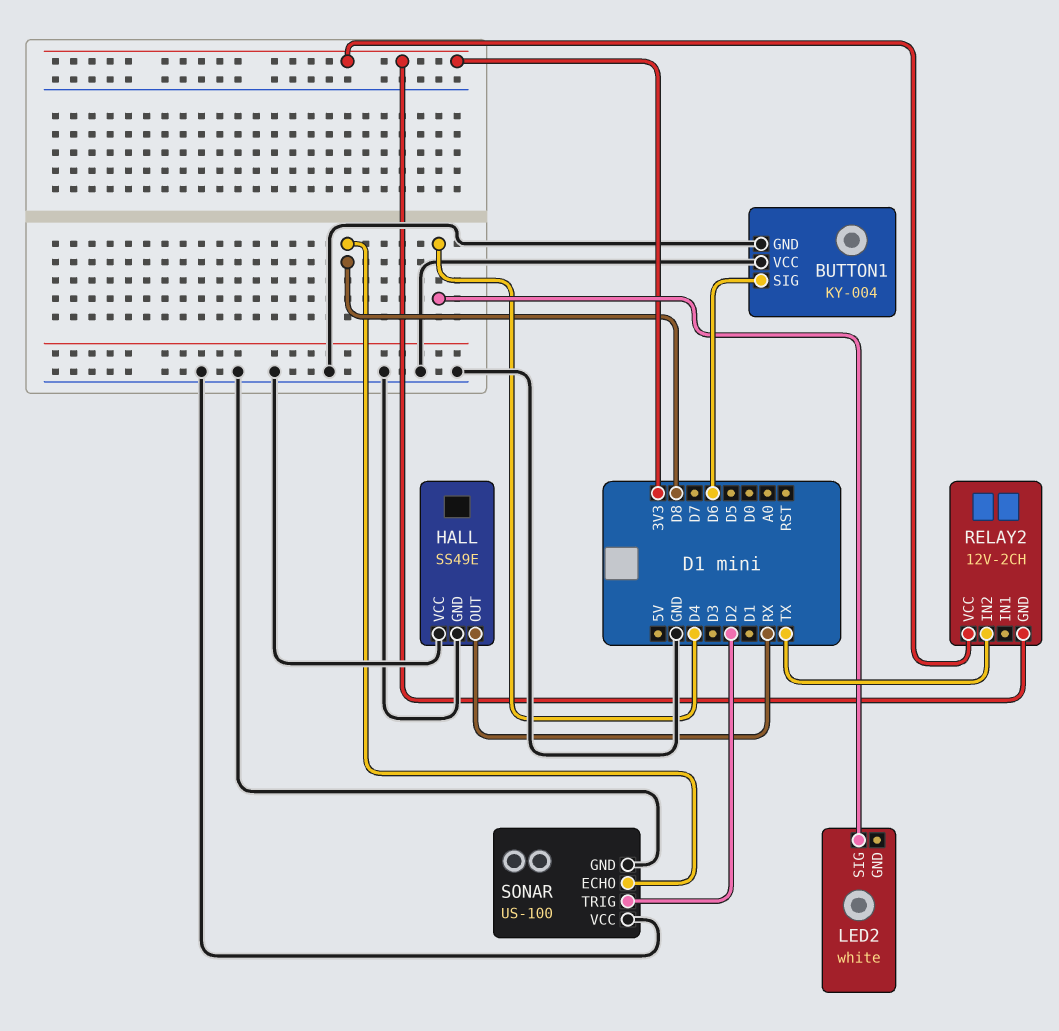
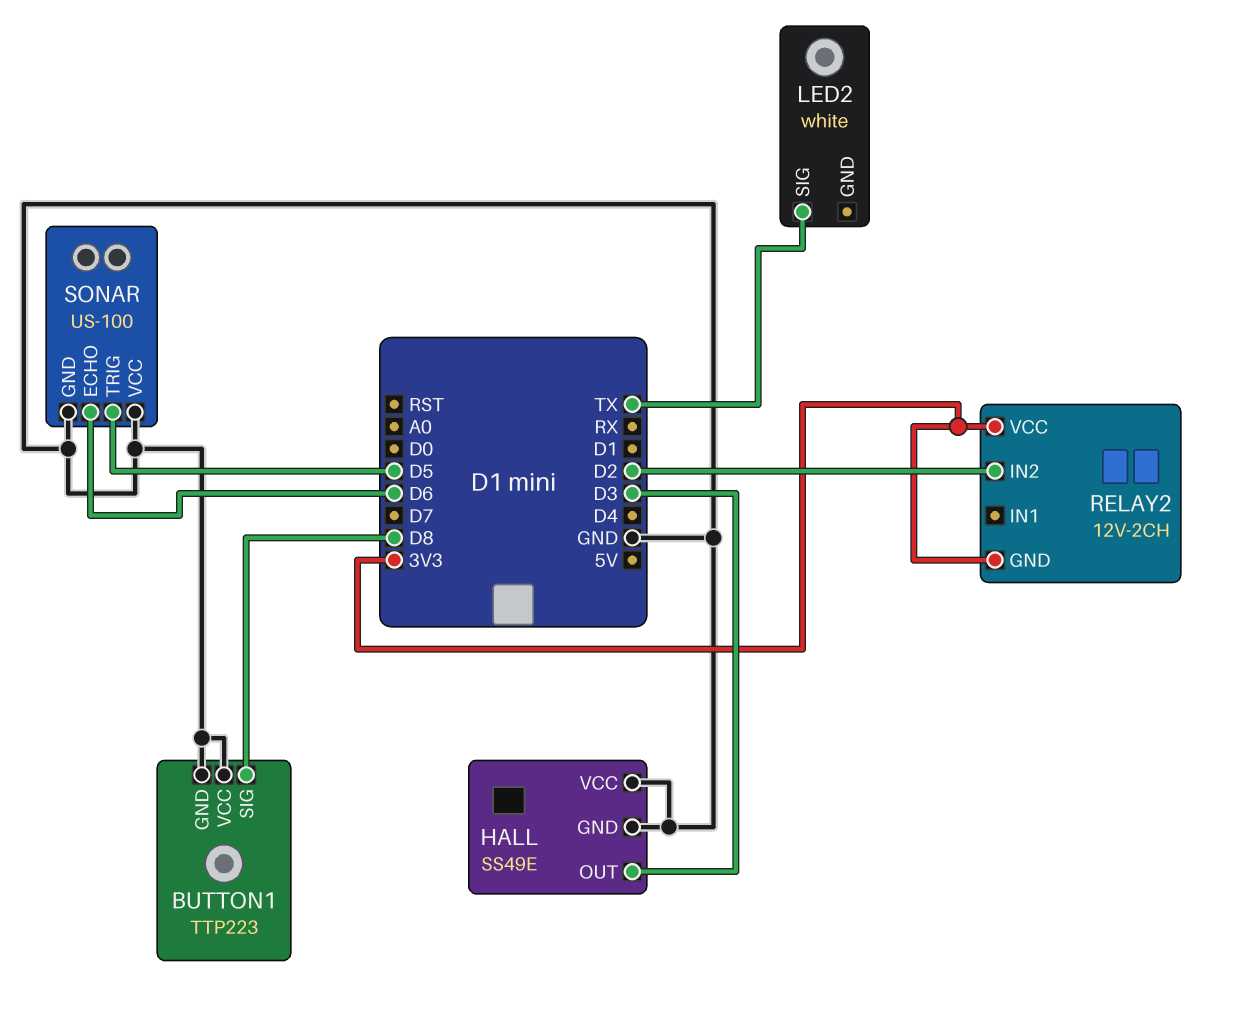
BUTTON1: KY-004 -> TTP223
BUTTON1 pin SIG: D6 -> D8
HALL pin OUT: RX -> D3
LED2 pin SIG: D4 -> TX
RELAY2 pin IN2: TX -> D2
SONAR pin ECHO: D8 -> D6
SONAR pin TRIG: D2 -> D5

